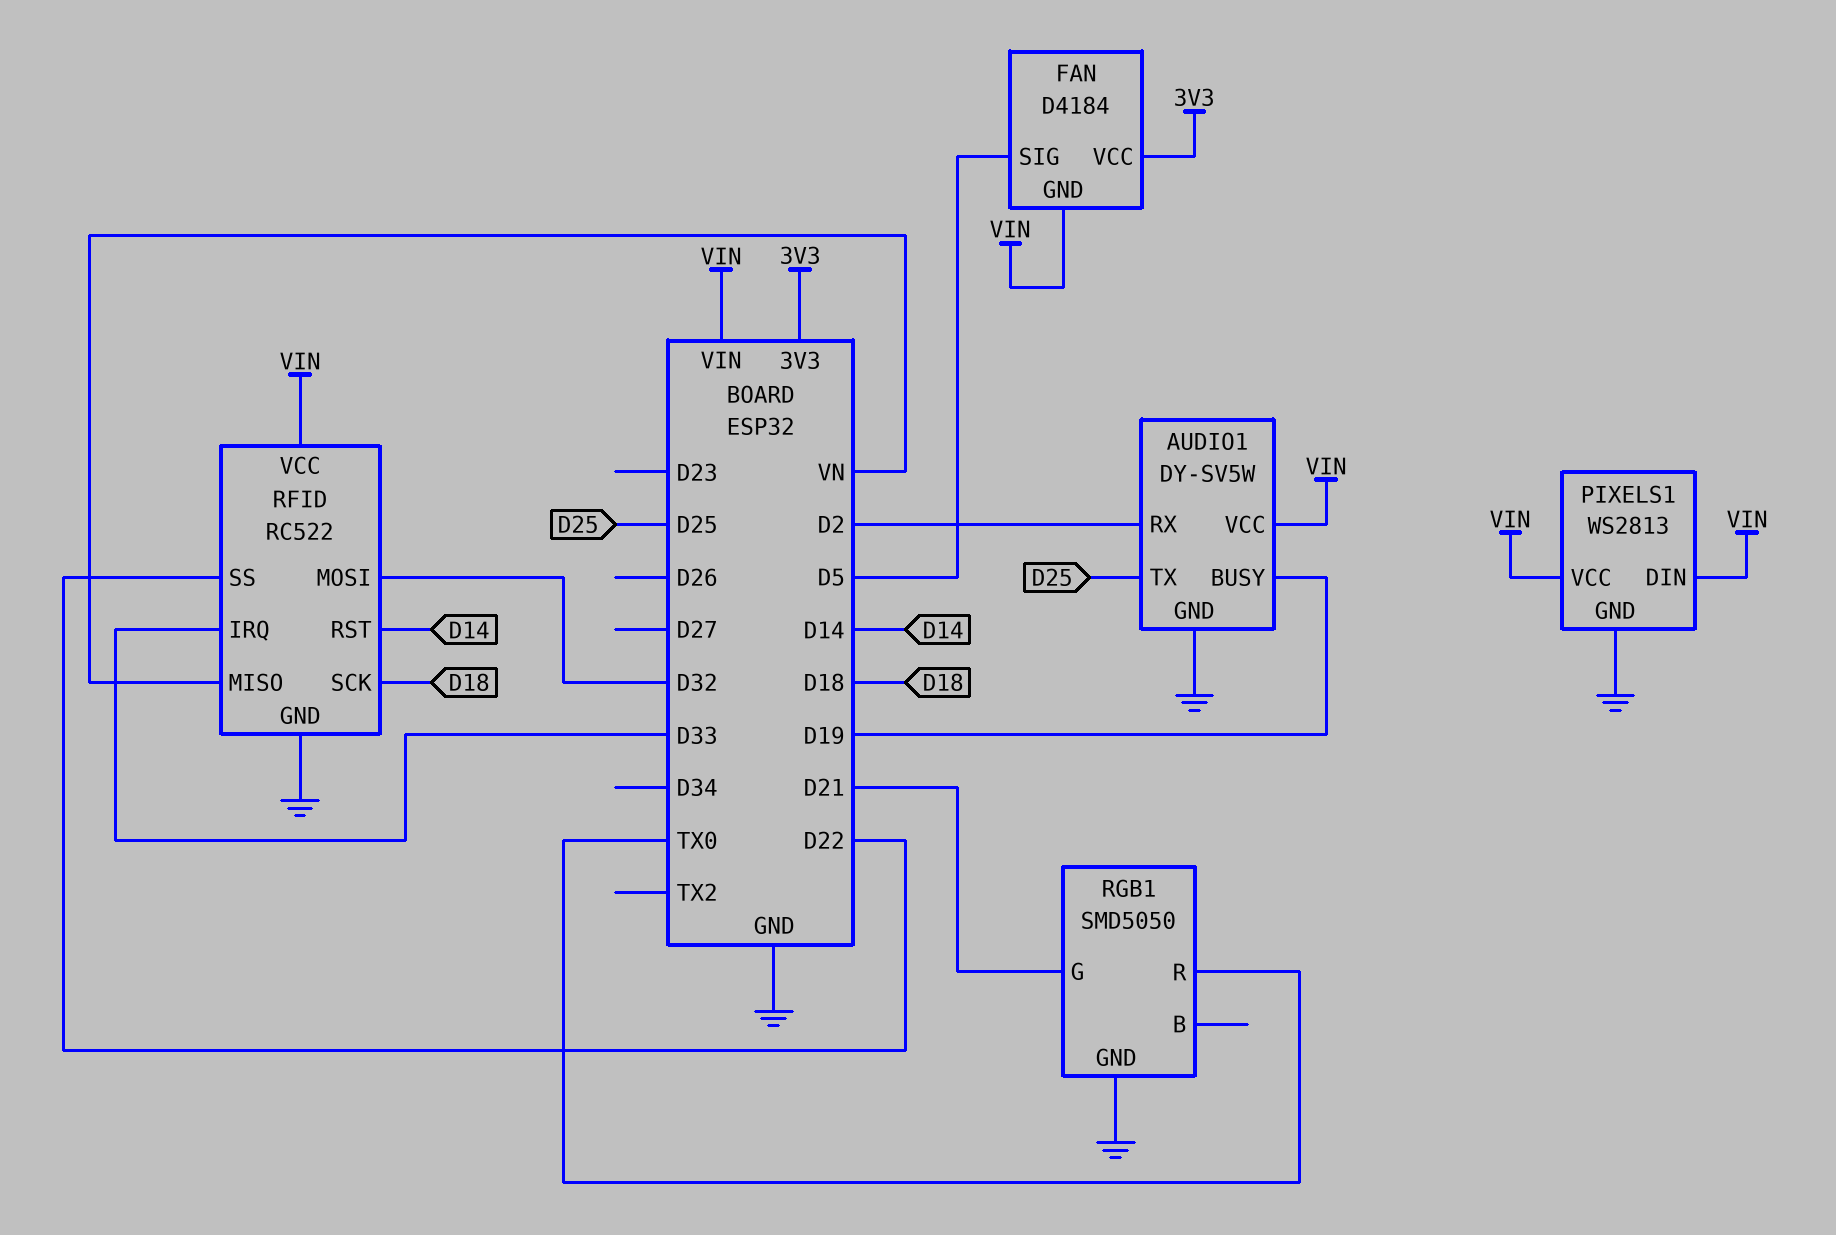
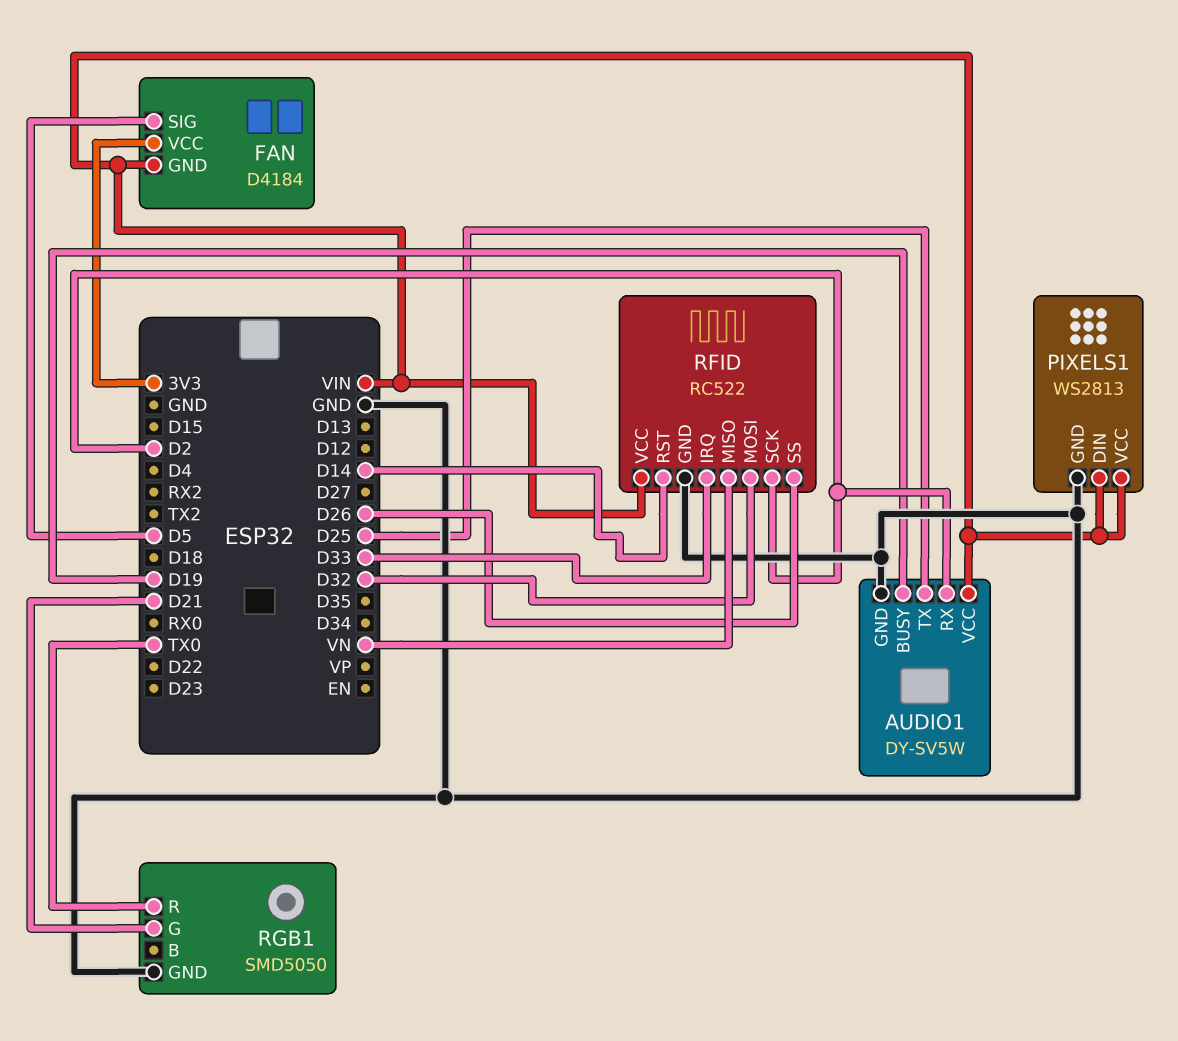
RFID pin SCK: D18 -> D2
RFID pin SS: D22 -> D26

